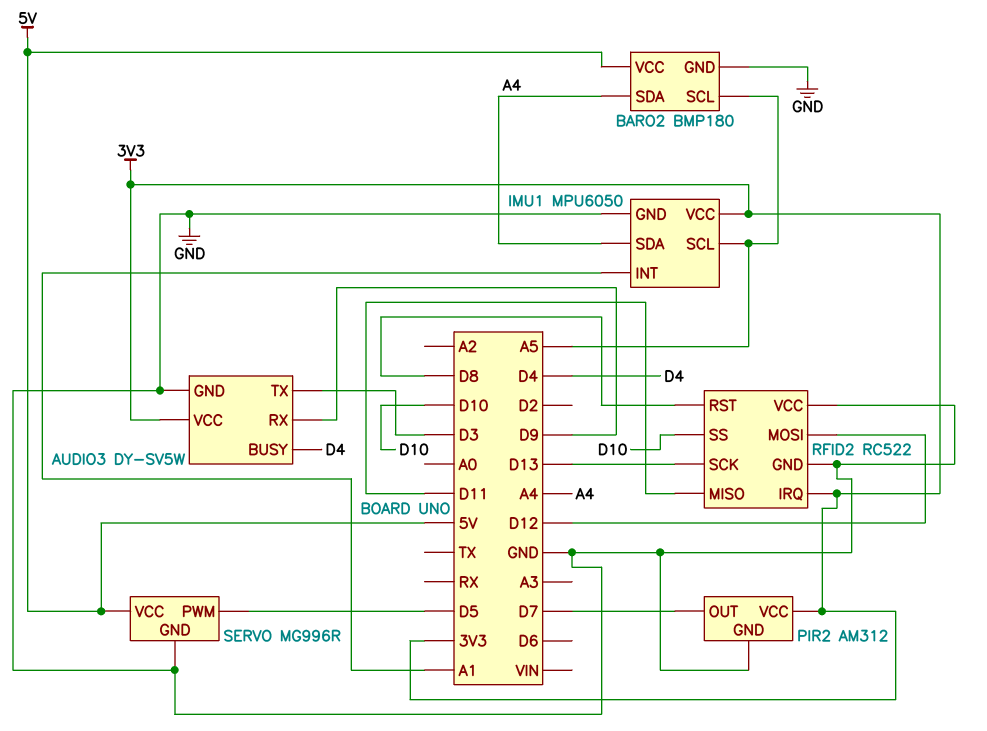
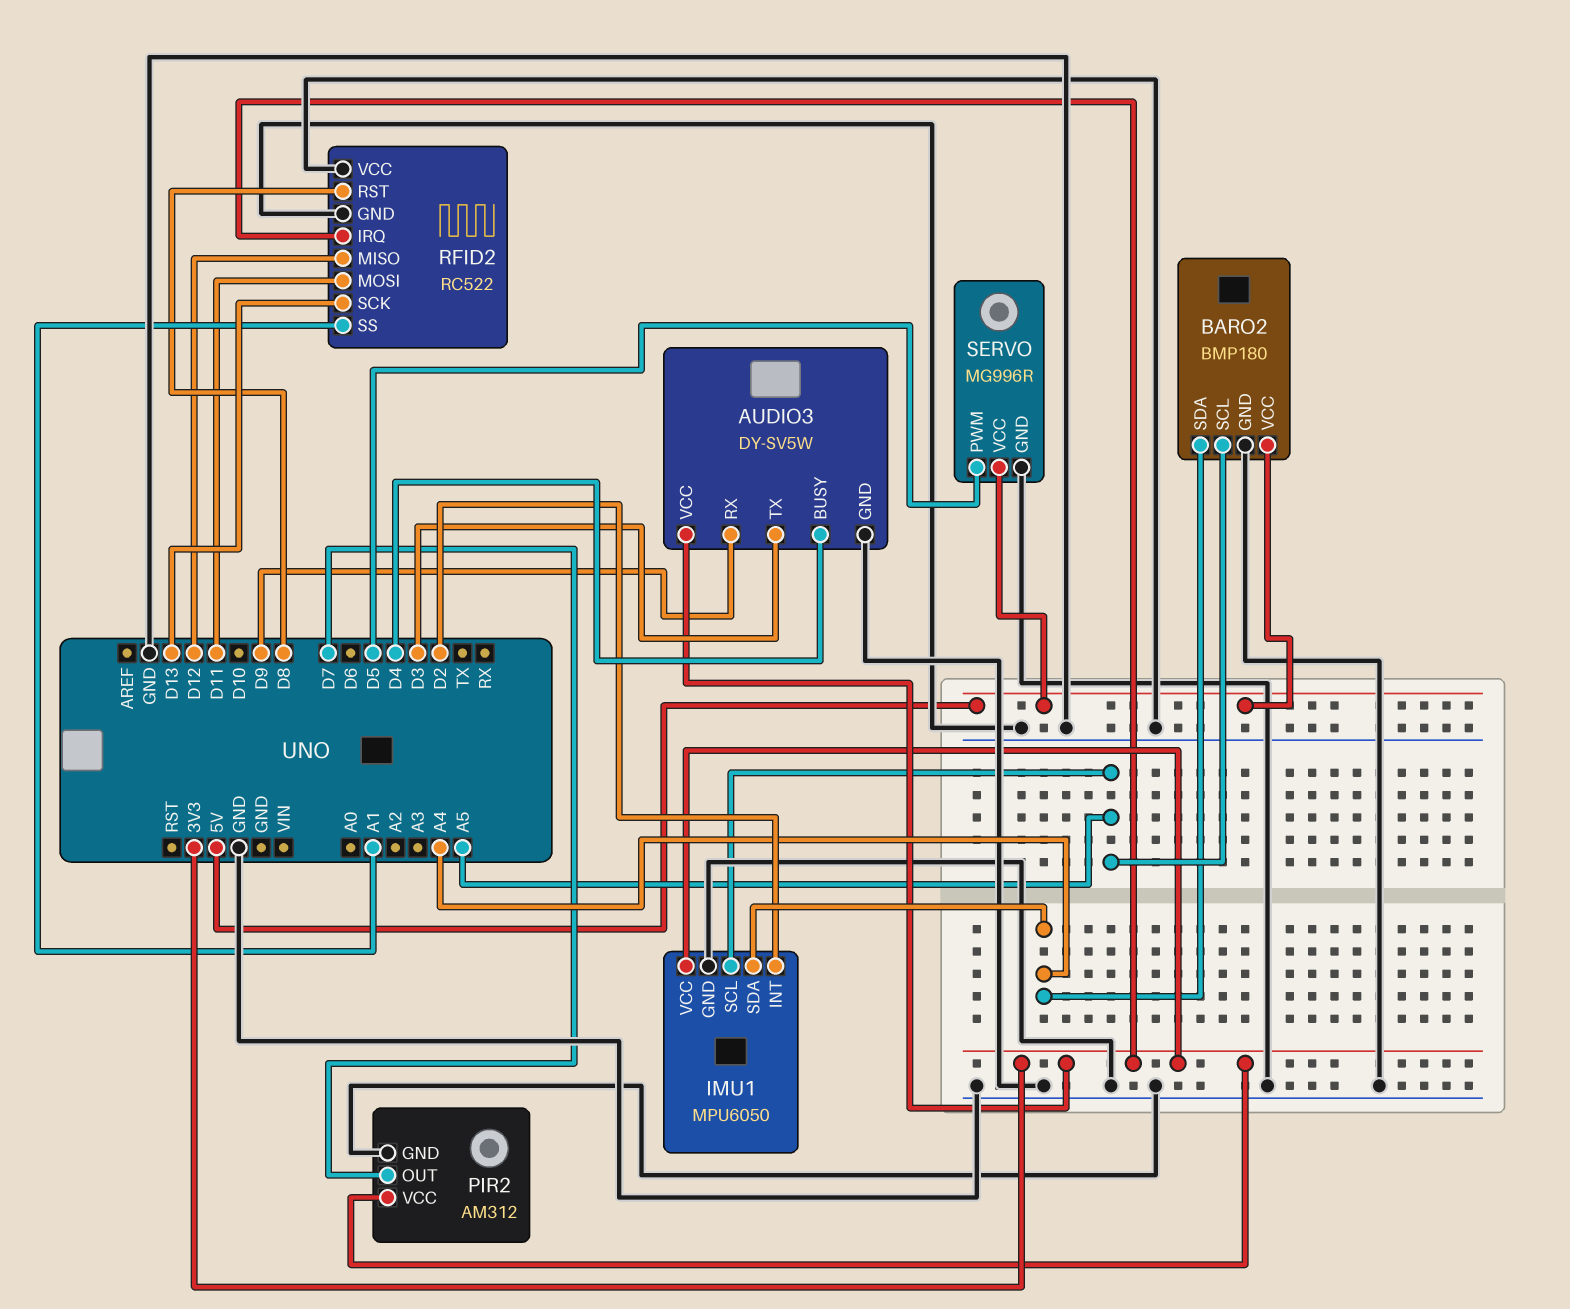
IMU1 pin INT: A1 -> D2
RFID2 pin MISO: D11 -> D12
RFID2 pin MOSI: D12 -> D11
RFID2 pin SS: D10 -> A1

